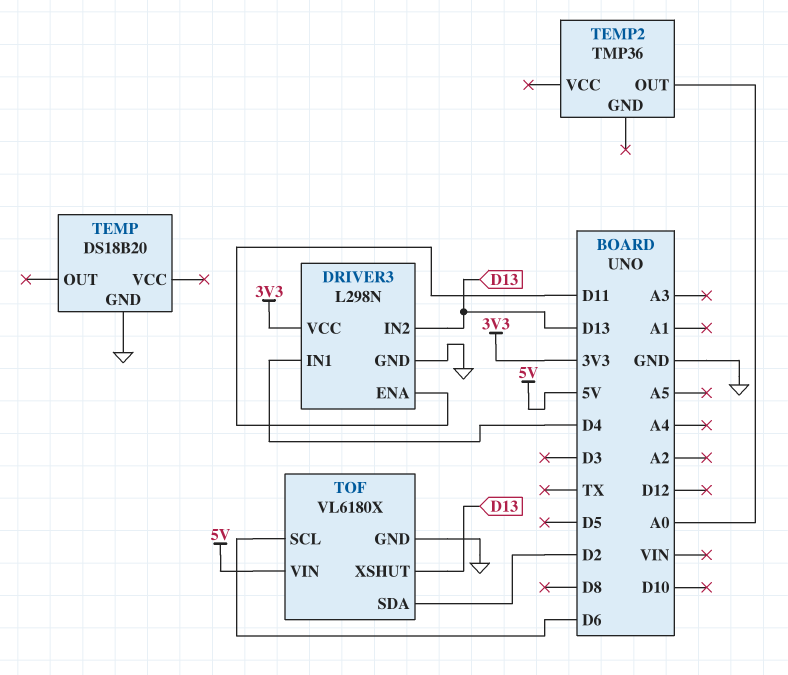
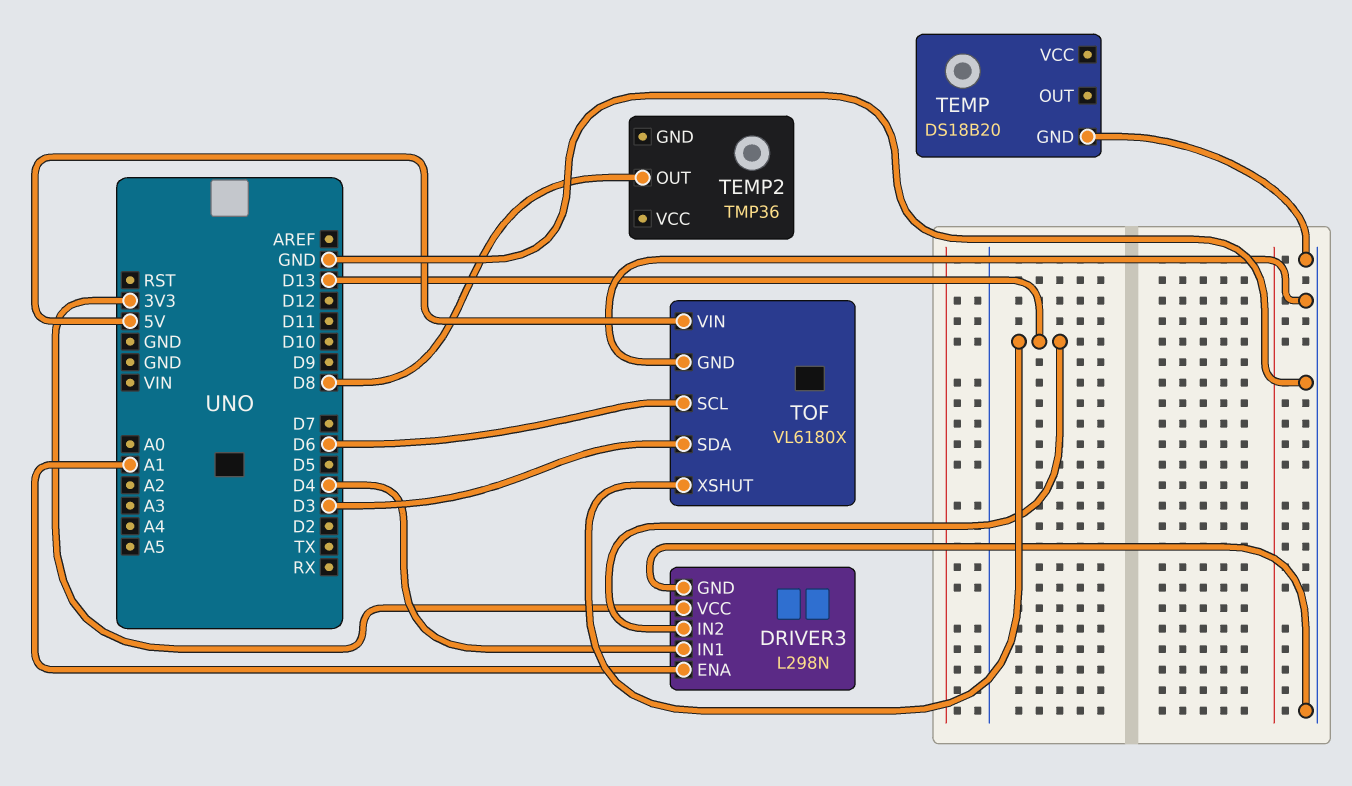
DRIVER3 pin ENA: D11 -> A1
TEMP2 pin OUT: A0 -> D8
TOF pin SDA: D2 -> D3

